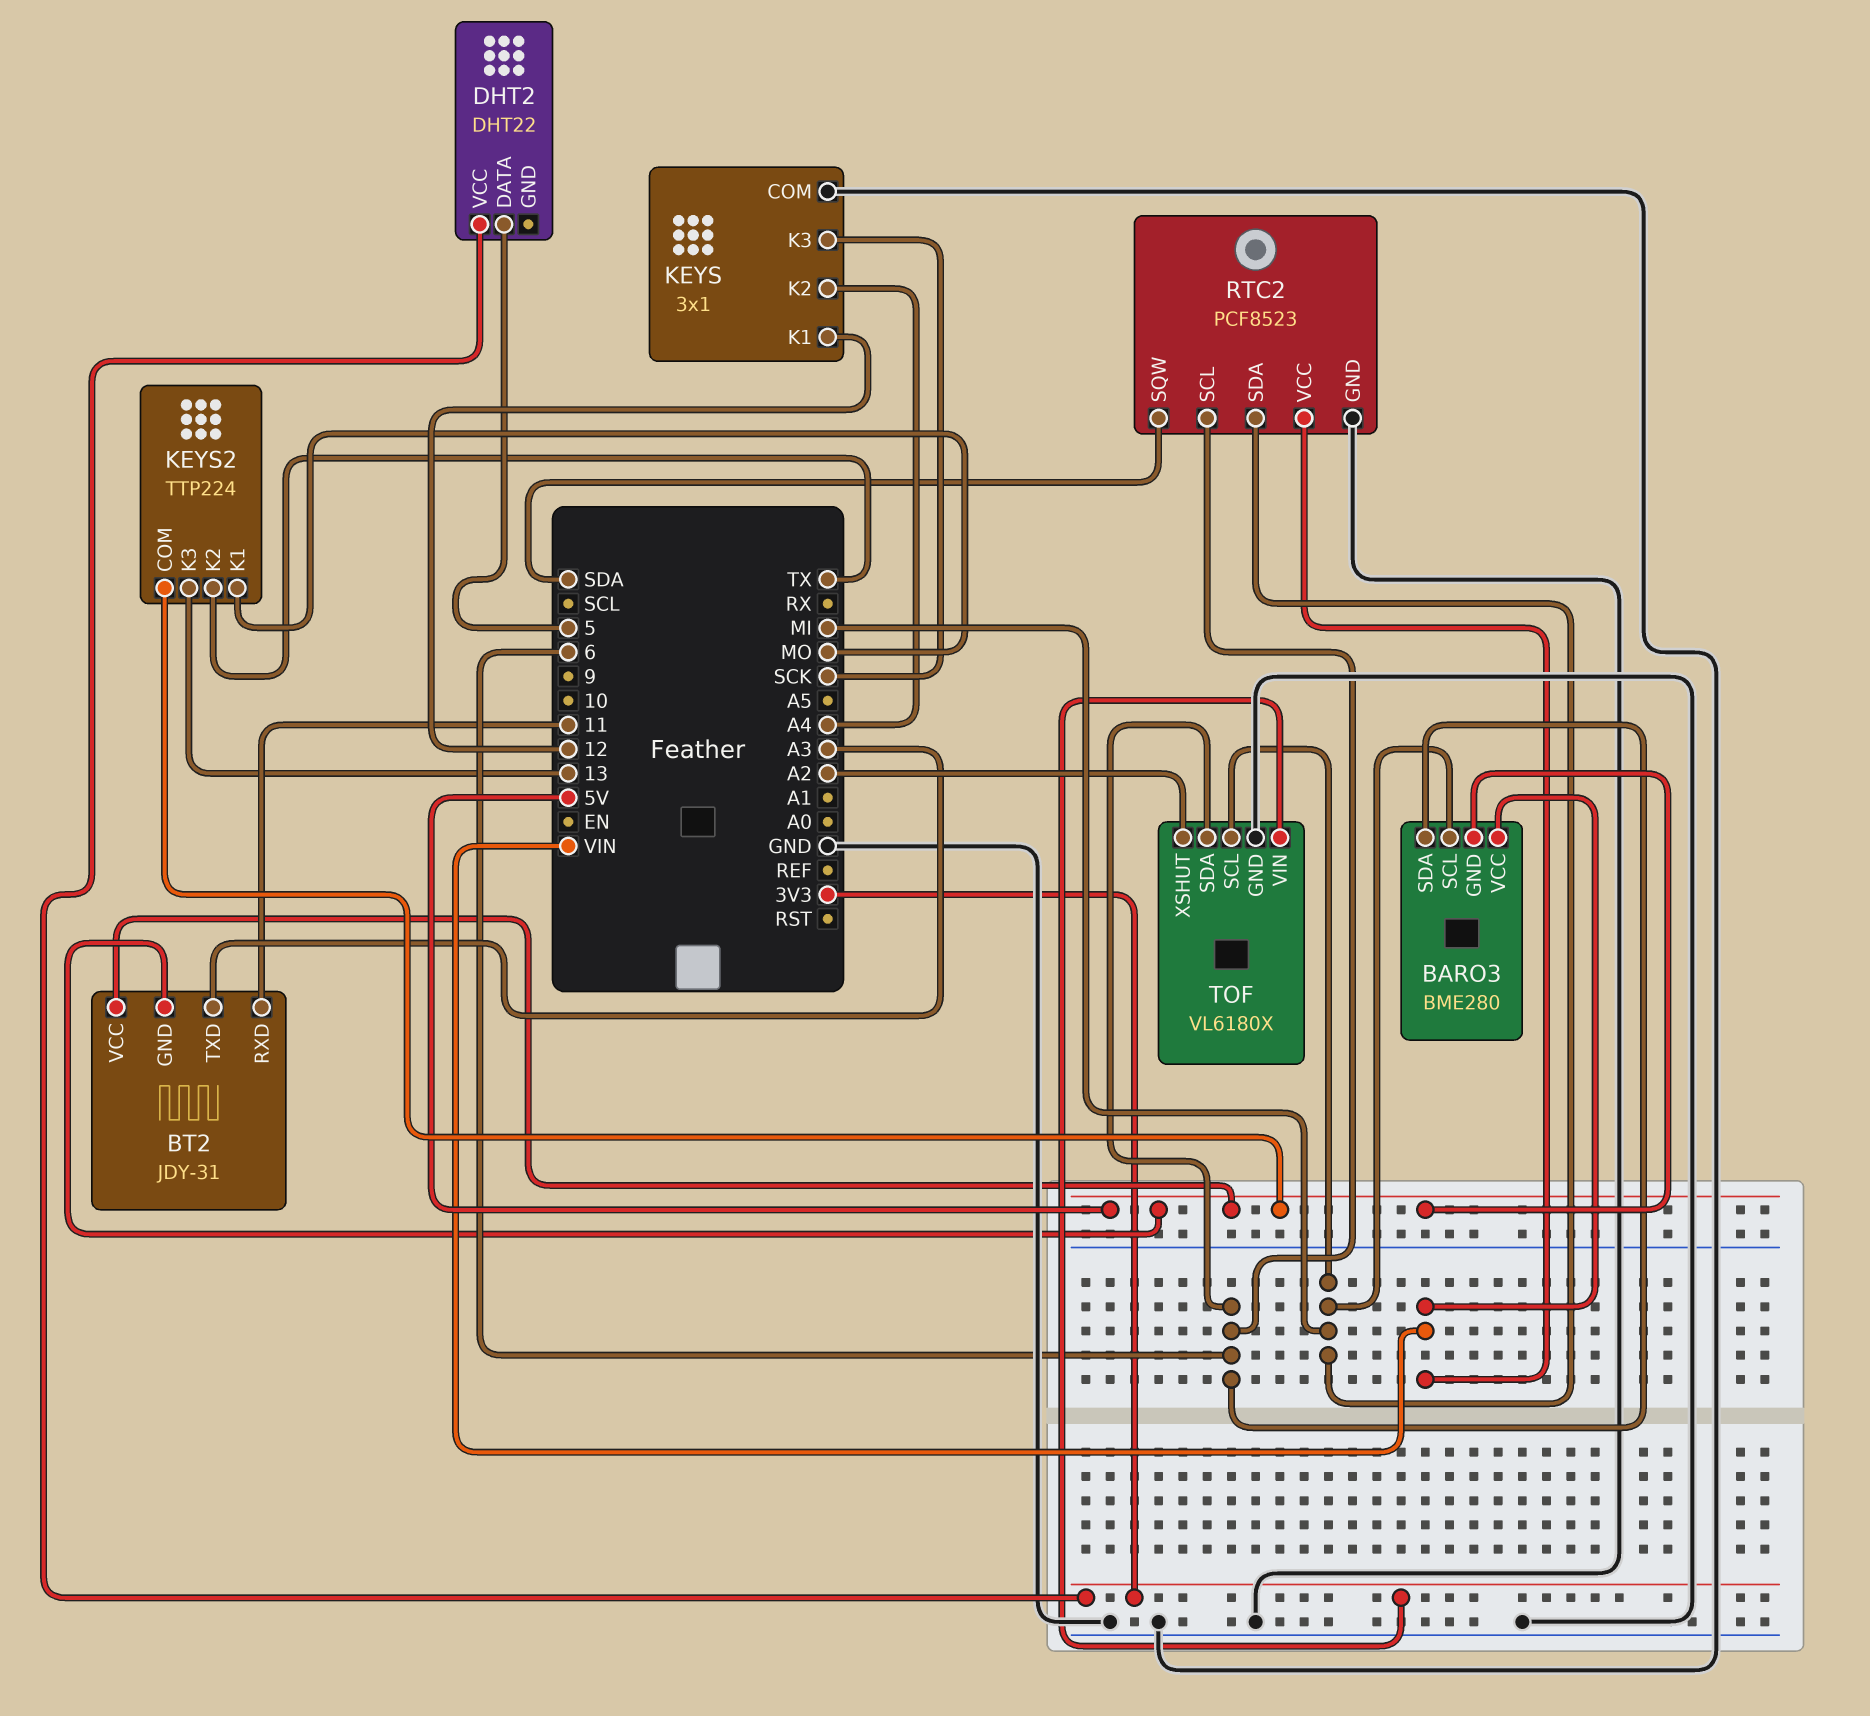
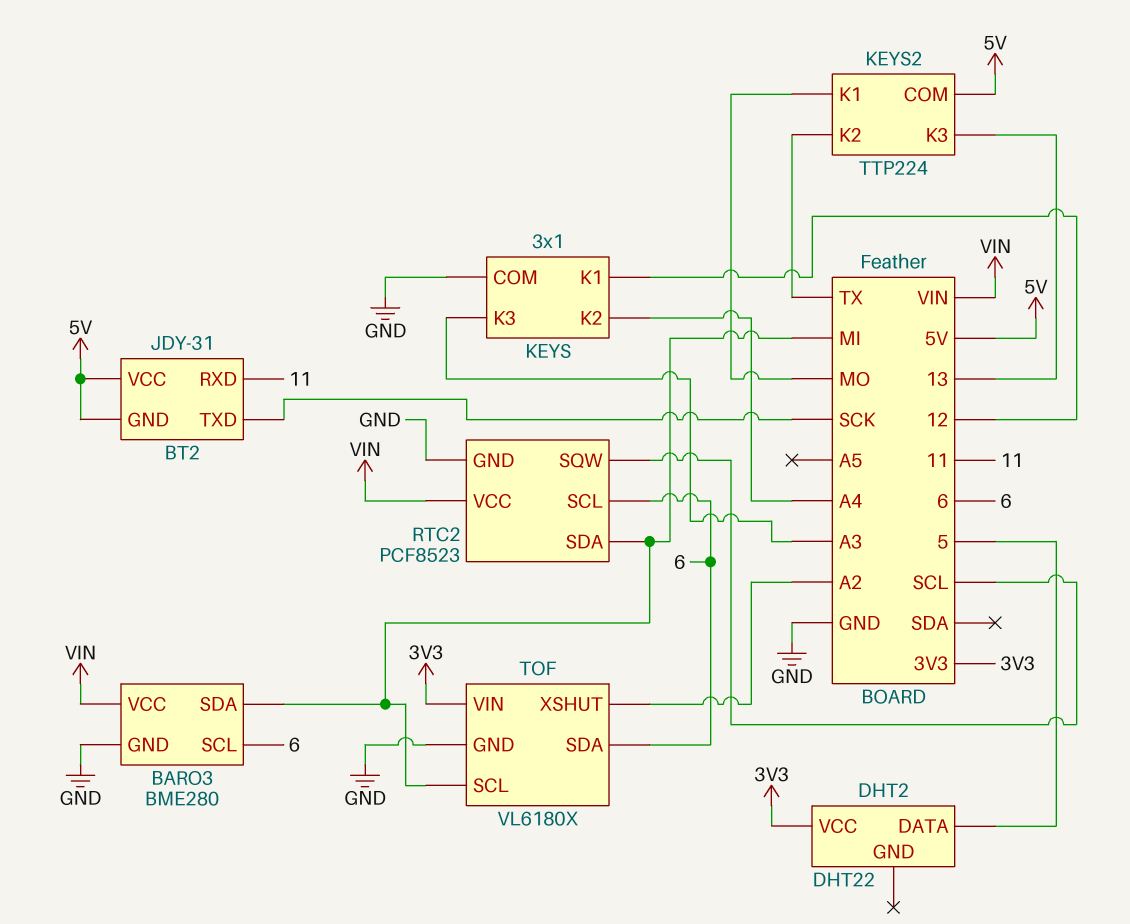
BARO3 pin GND: 5V -> GND
BARO3 pin SCL: MI -> 6
BARO3 pin SDA: 6 -> MI
BT2 pin TXD: A3 -> SCK
KEYS pin K3: SCK -> A3
RTC2 pin SQW: SDA -> SCL

